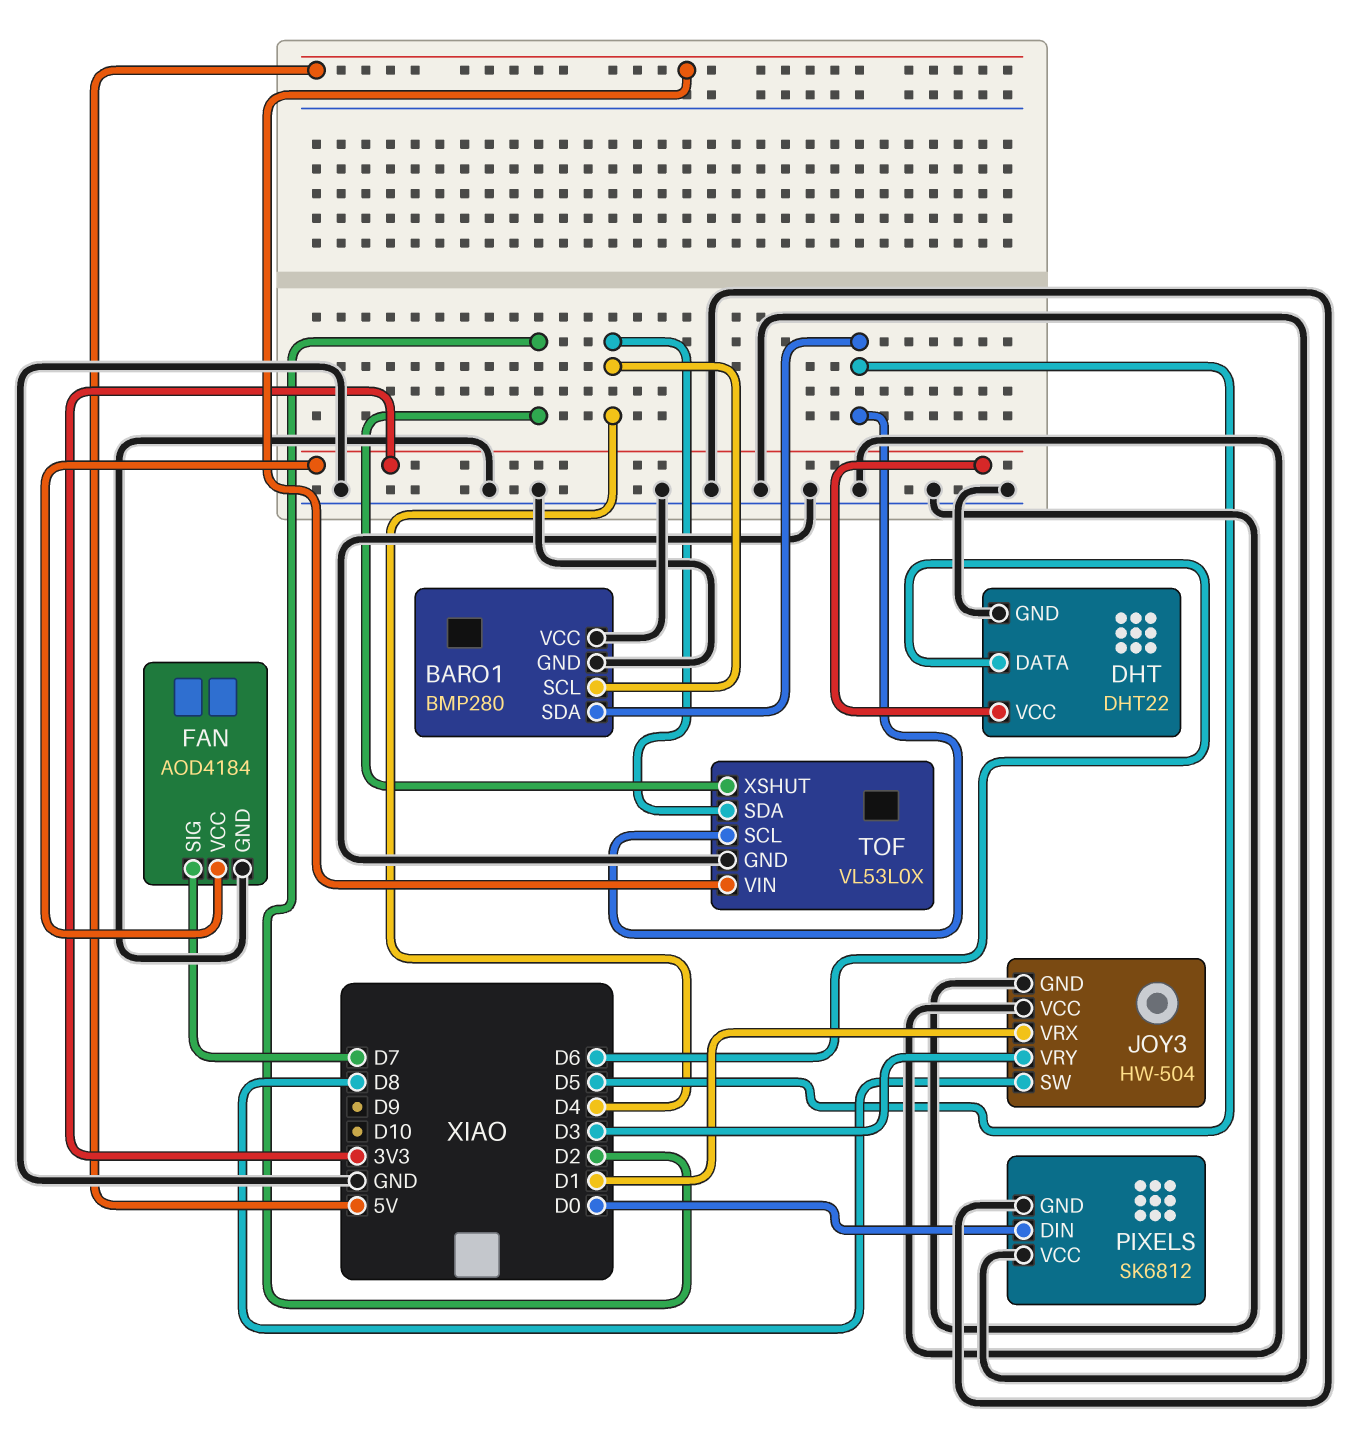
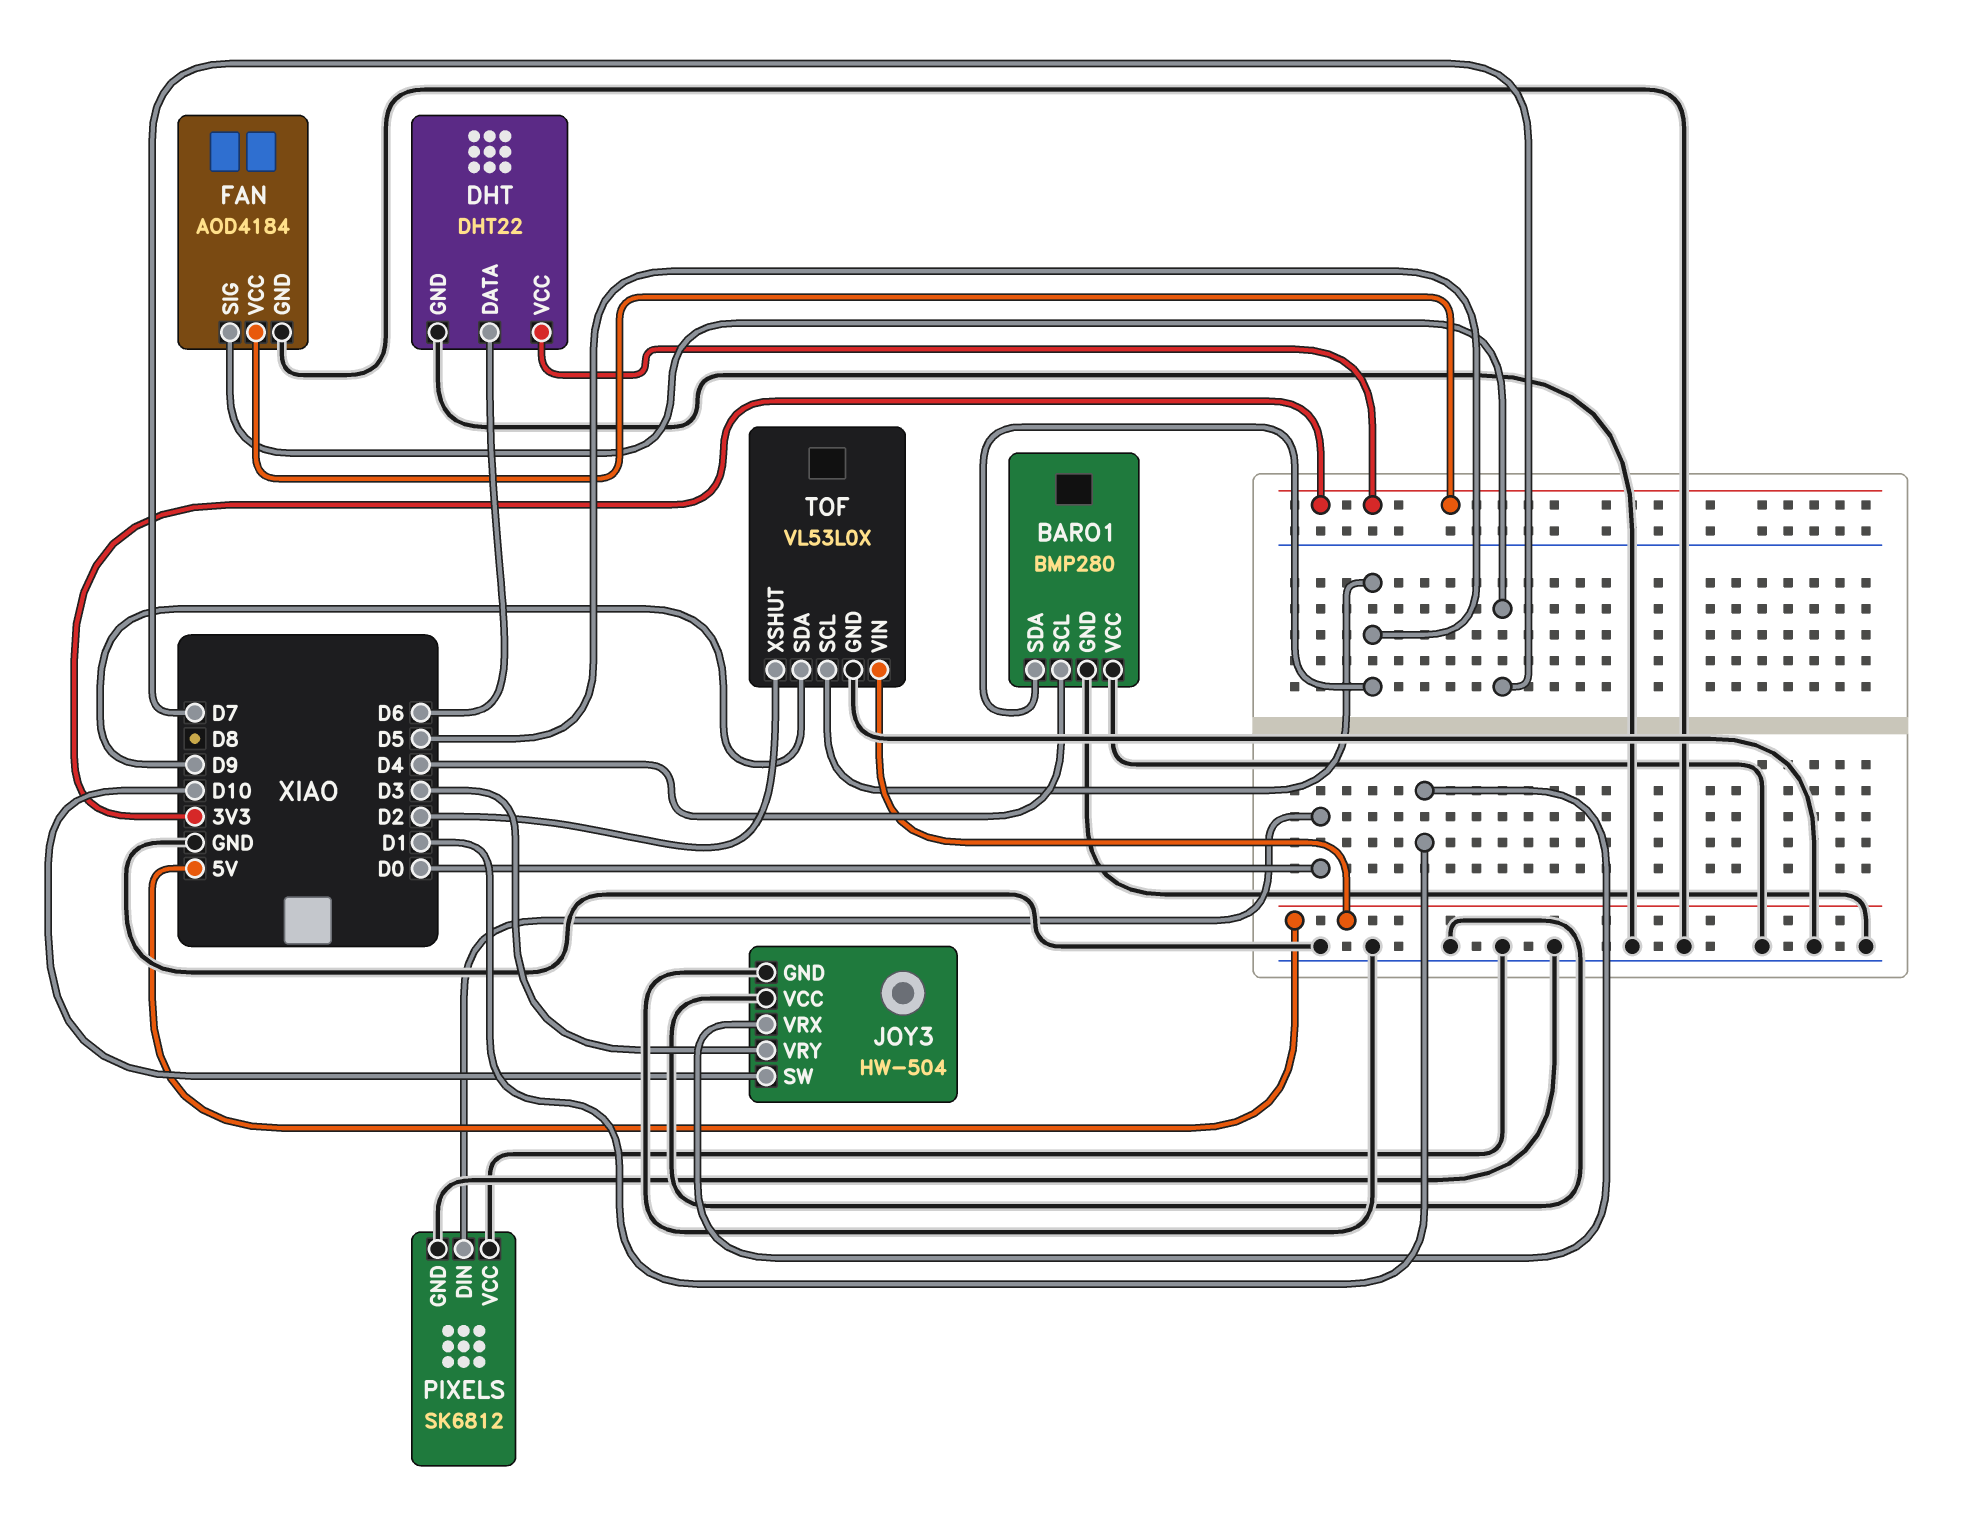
JOY3 pin SW: D8 -> D10
TOF pin SDA: D4 -> D9

